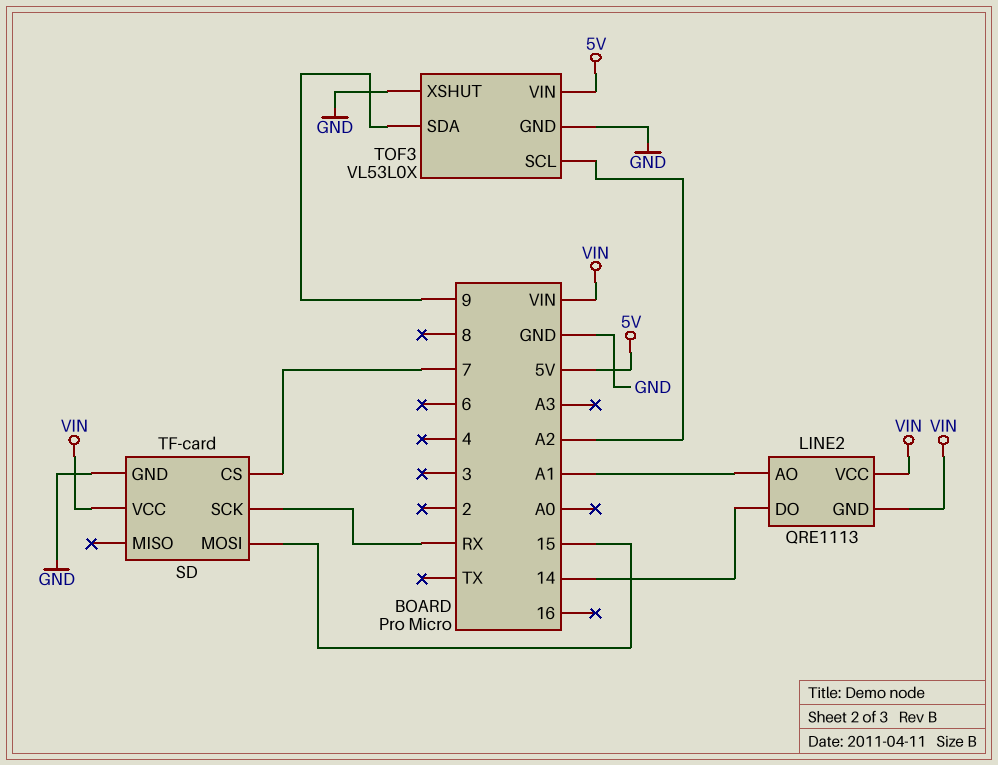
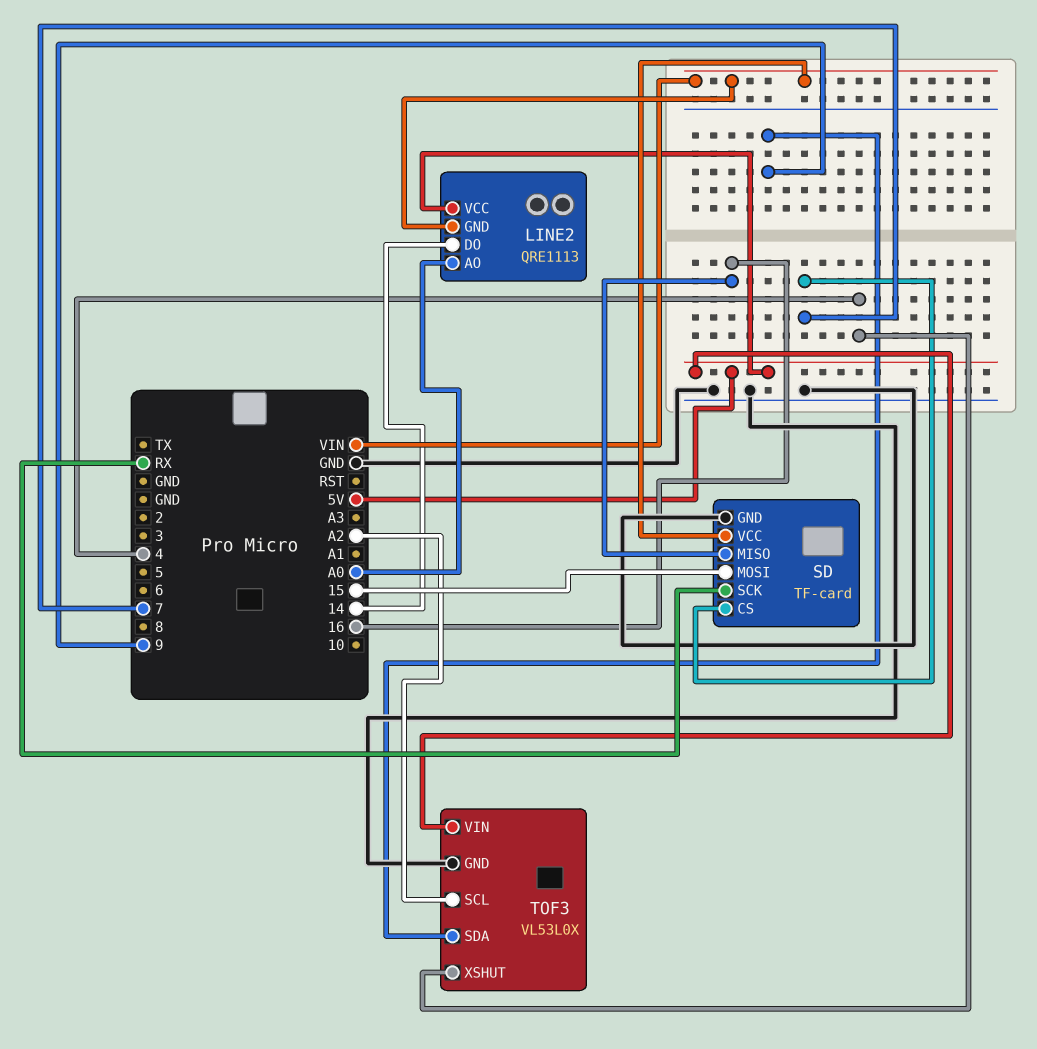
LINE2 pin AO: A1 -> A0
LINE2 pin VCC: VIN -> 5V
SD pin MISO: none -> 16
TOF3 pin XSHUT: GND -> 4

